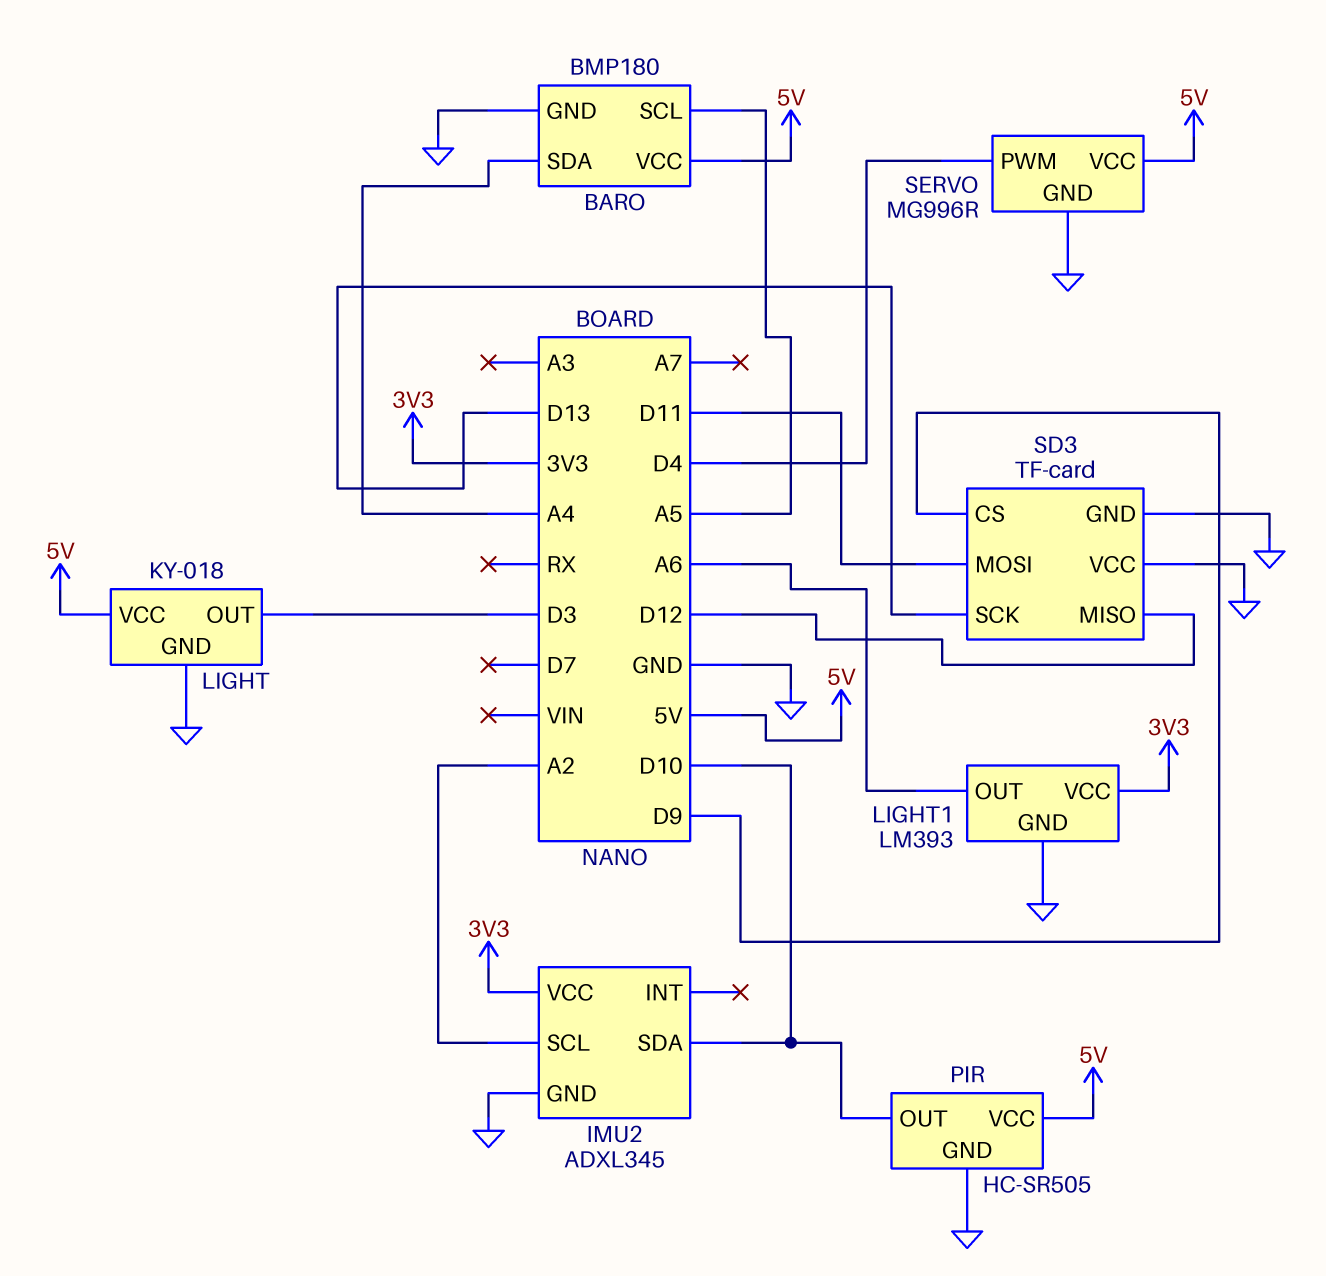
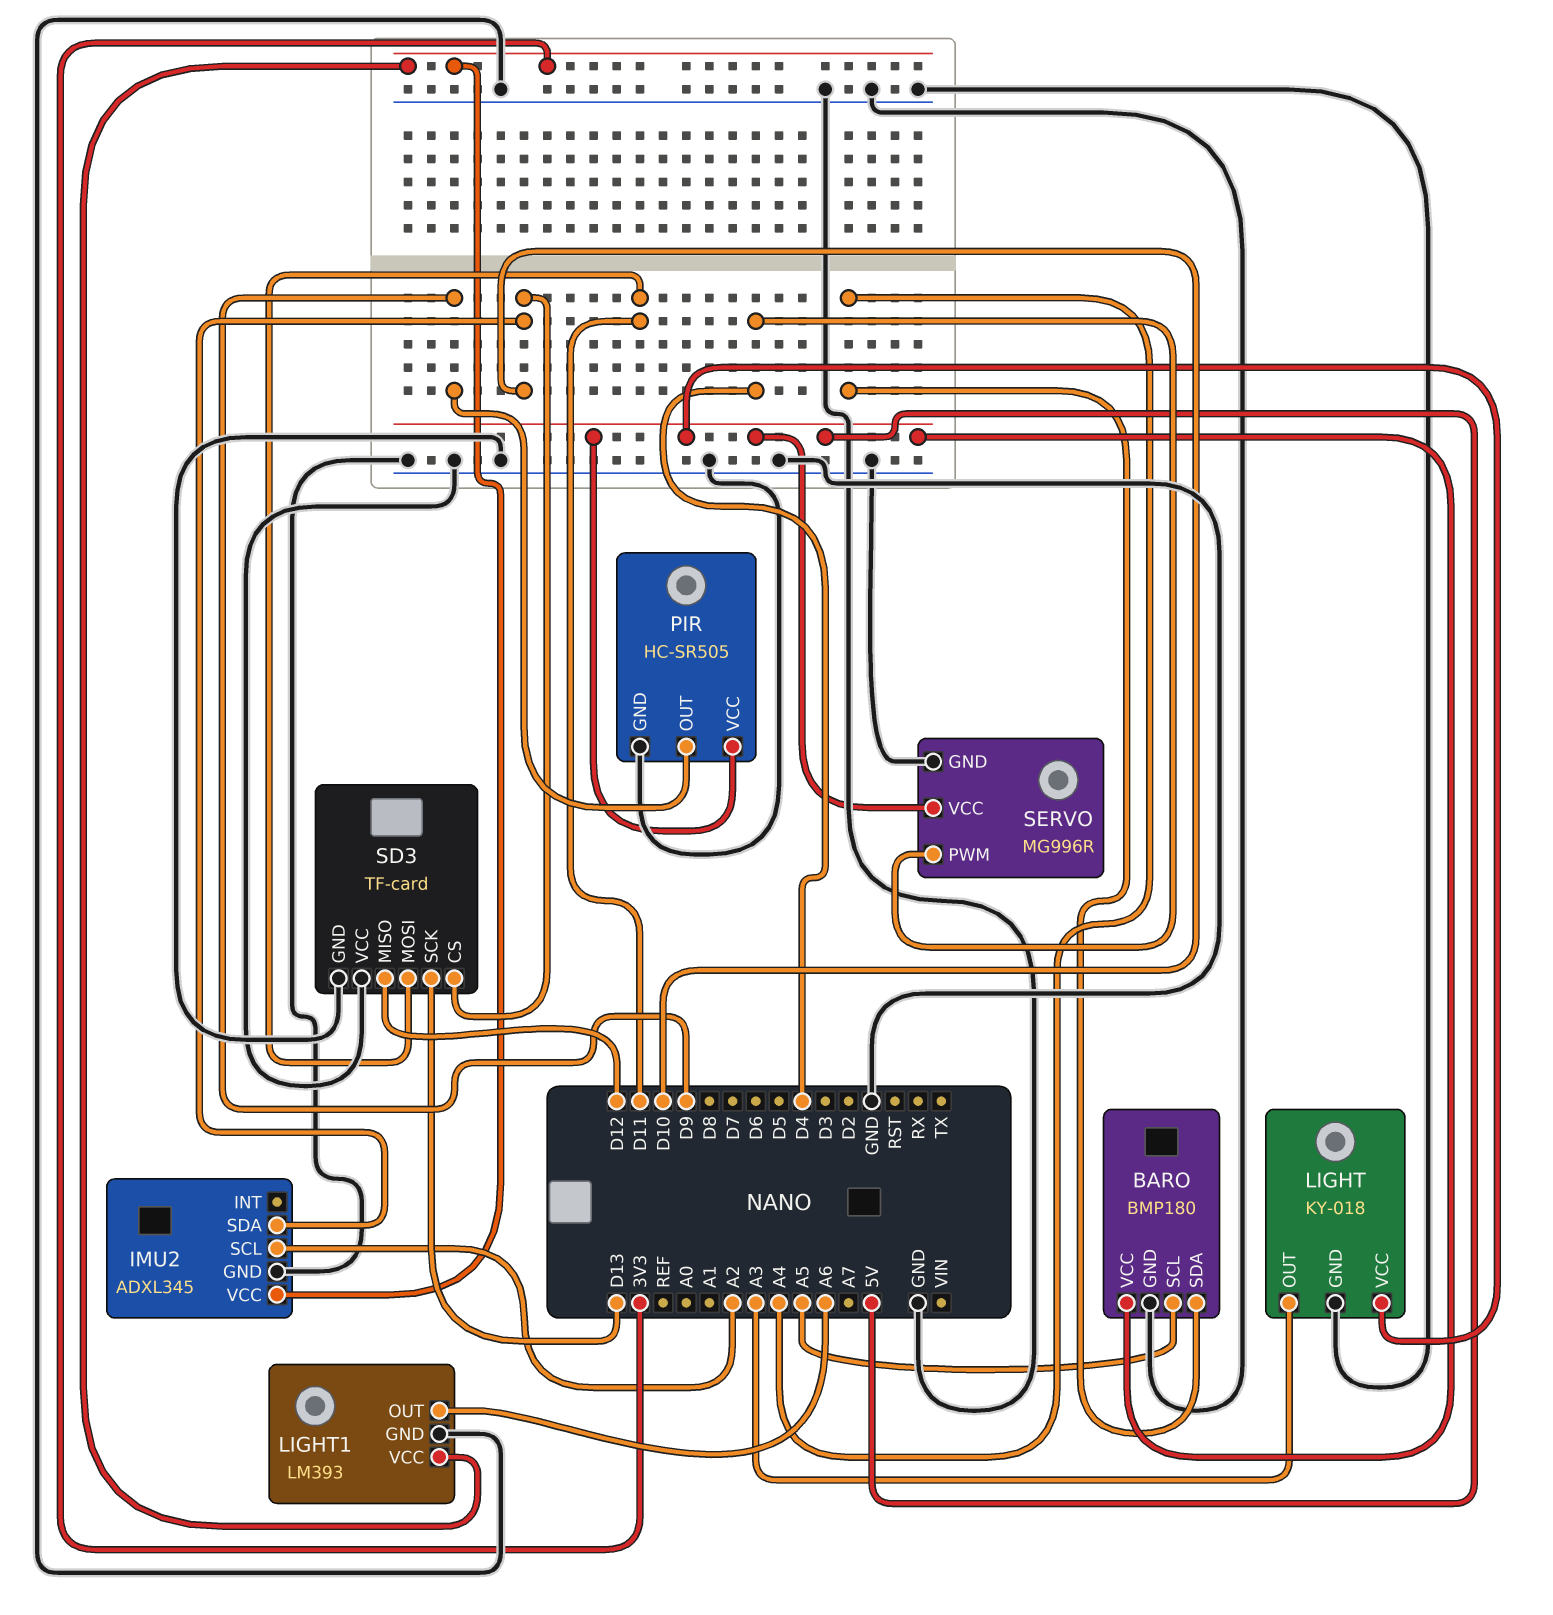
LIGHT pin OUT: D3 -> A3
PIR pin OUT: D10 -> D9
SD3 pin CS: D9 -> D10

